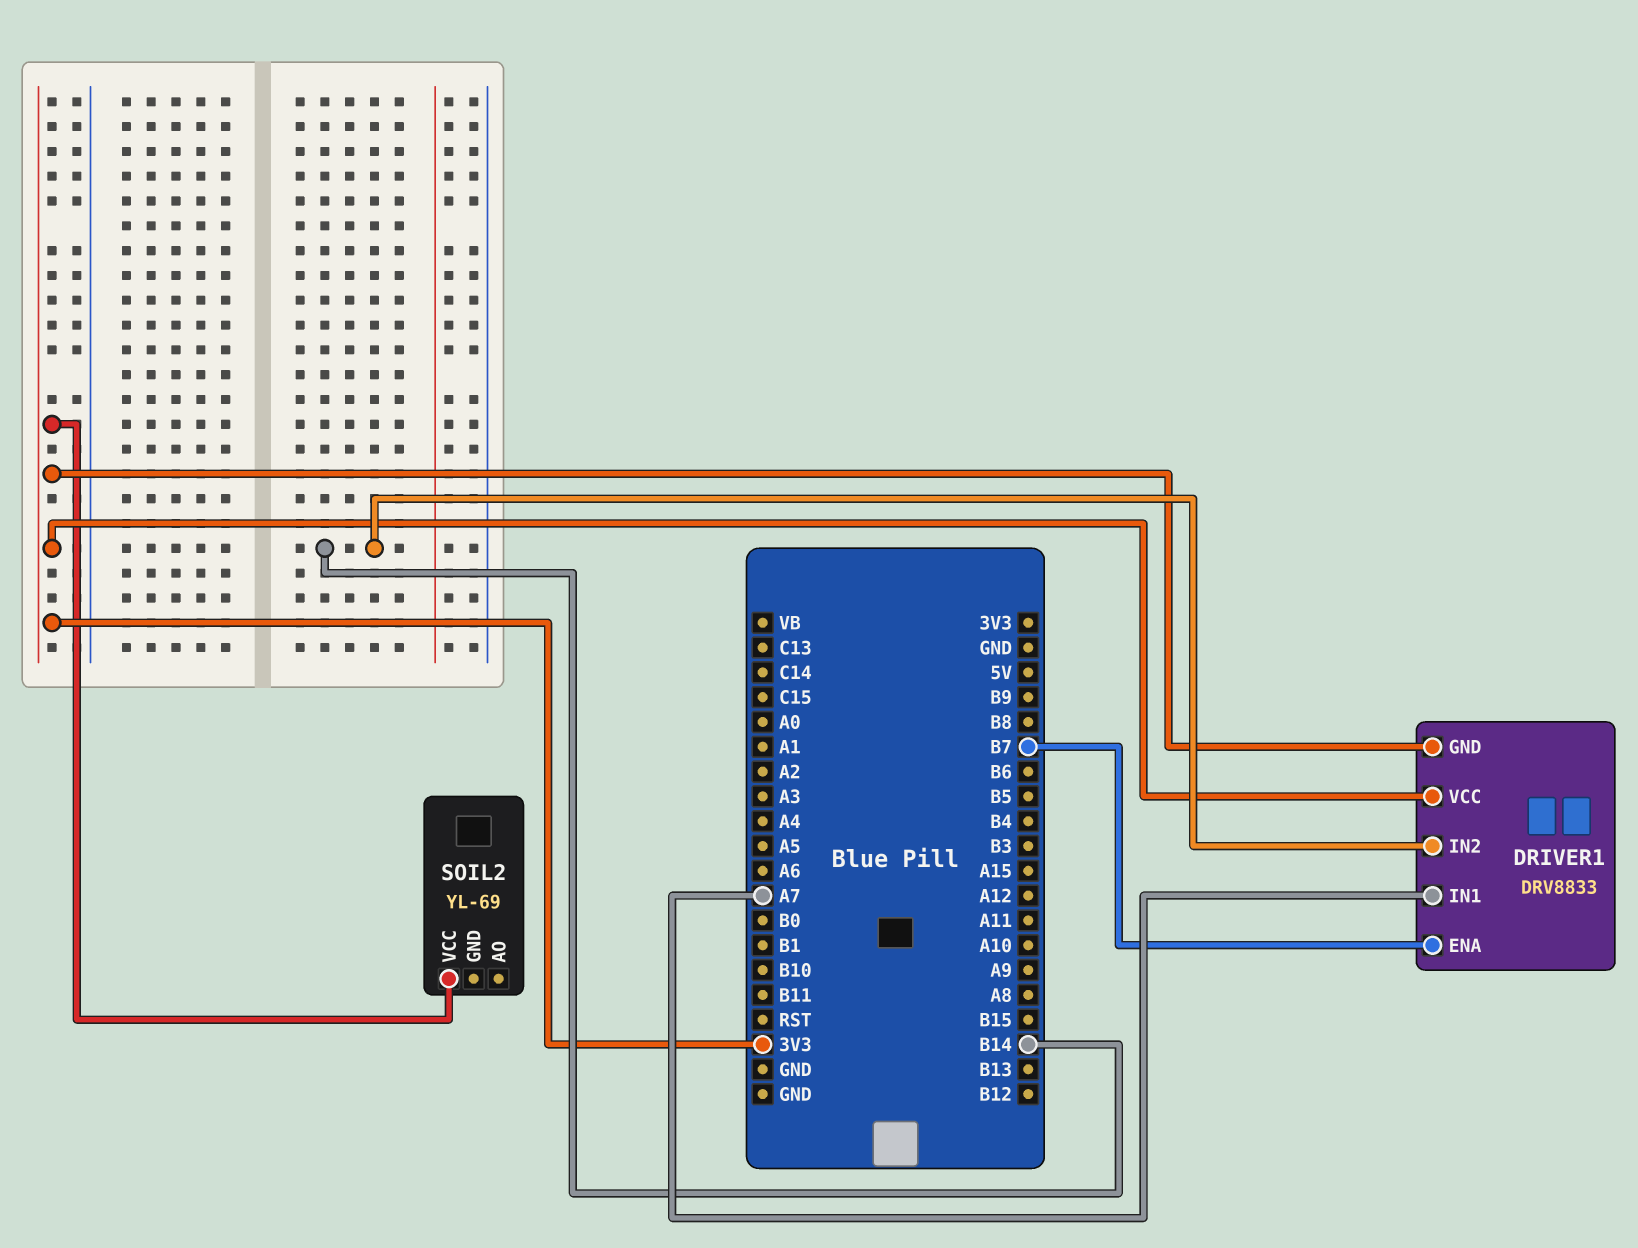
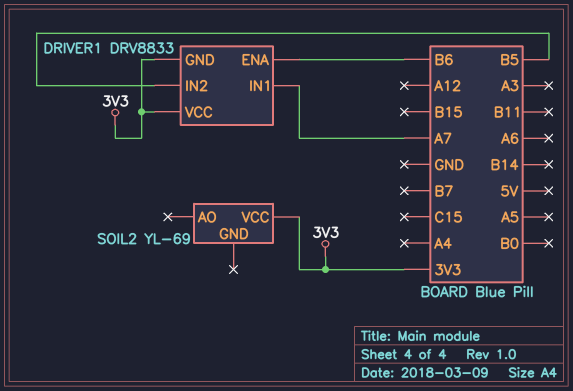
DRIVER1 pin ENA: B7 -> B6
DRIVER1 pin IN2: B14 -> B5

